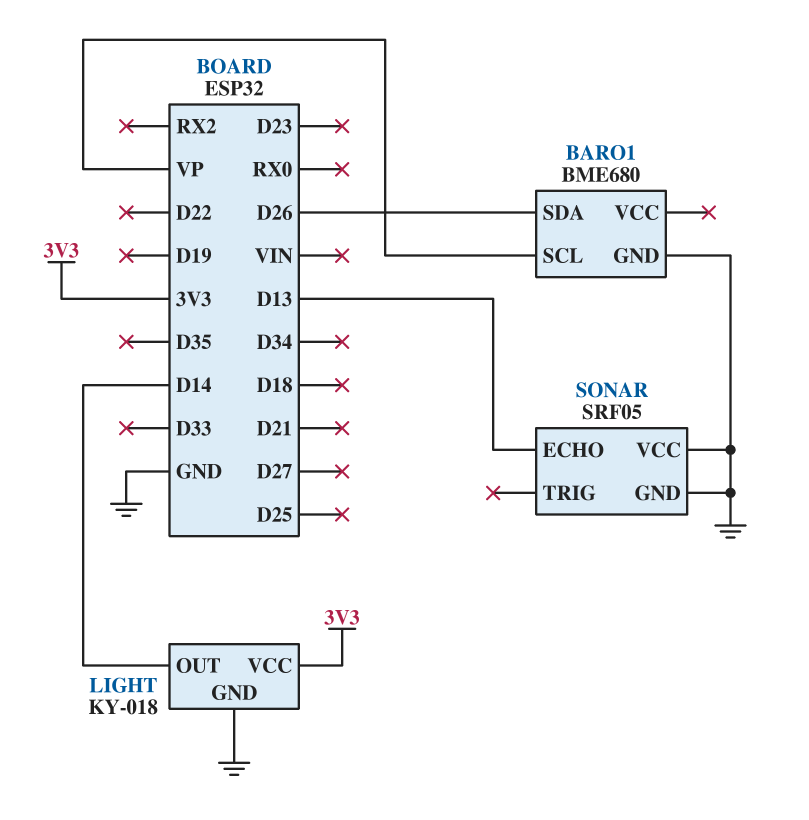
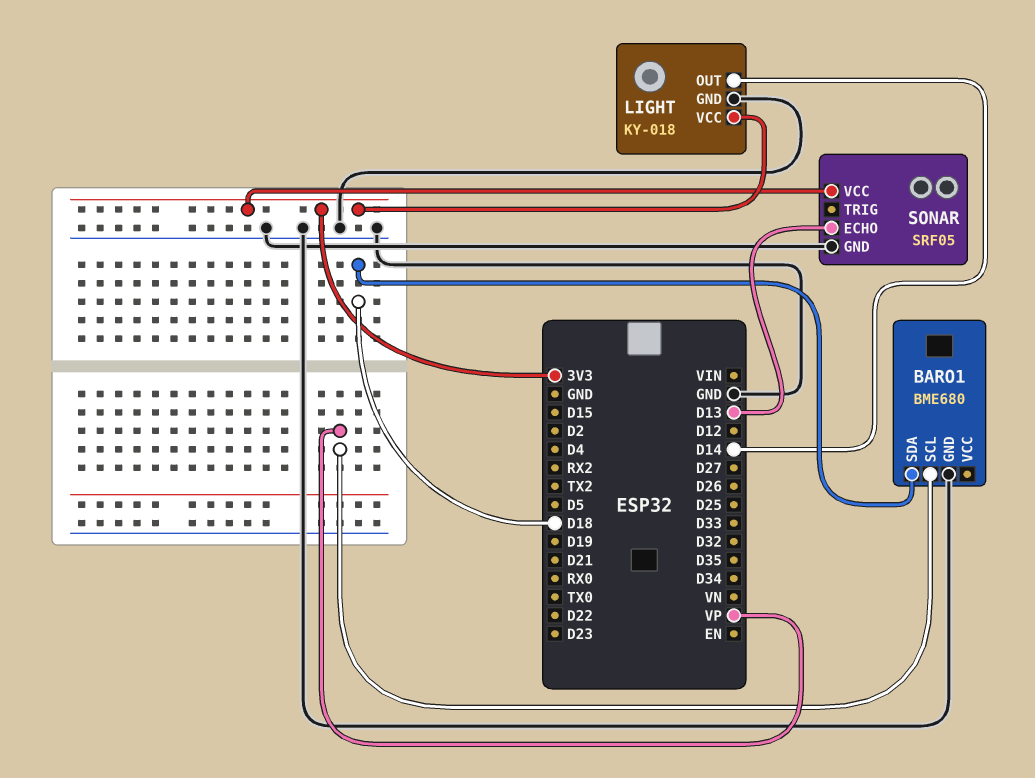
BARO1 pin SDA: D26 -> D18
SONAR pin VCC: GND -> 3V3

